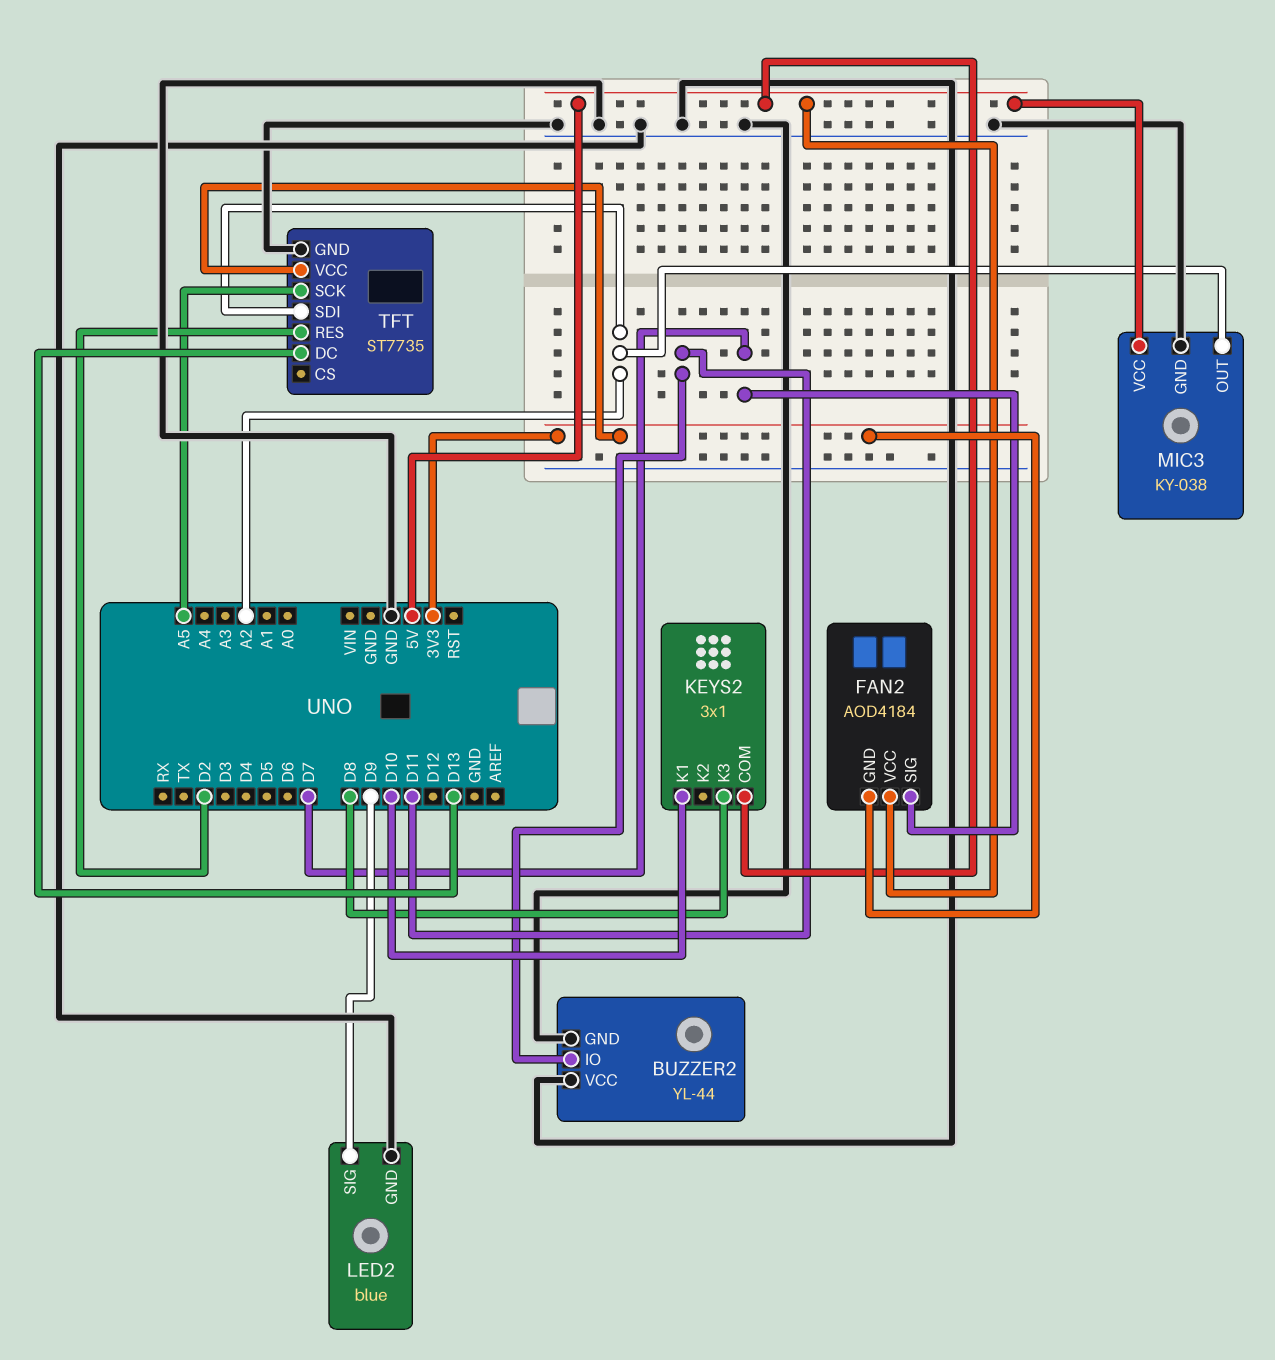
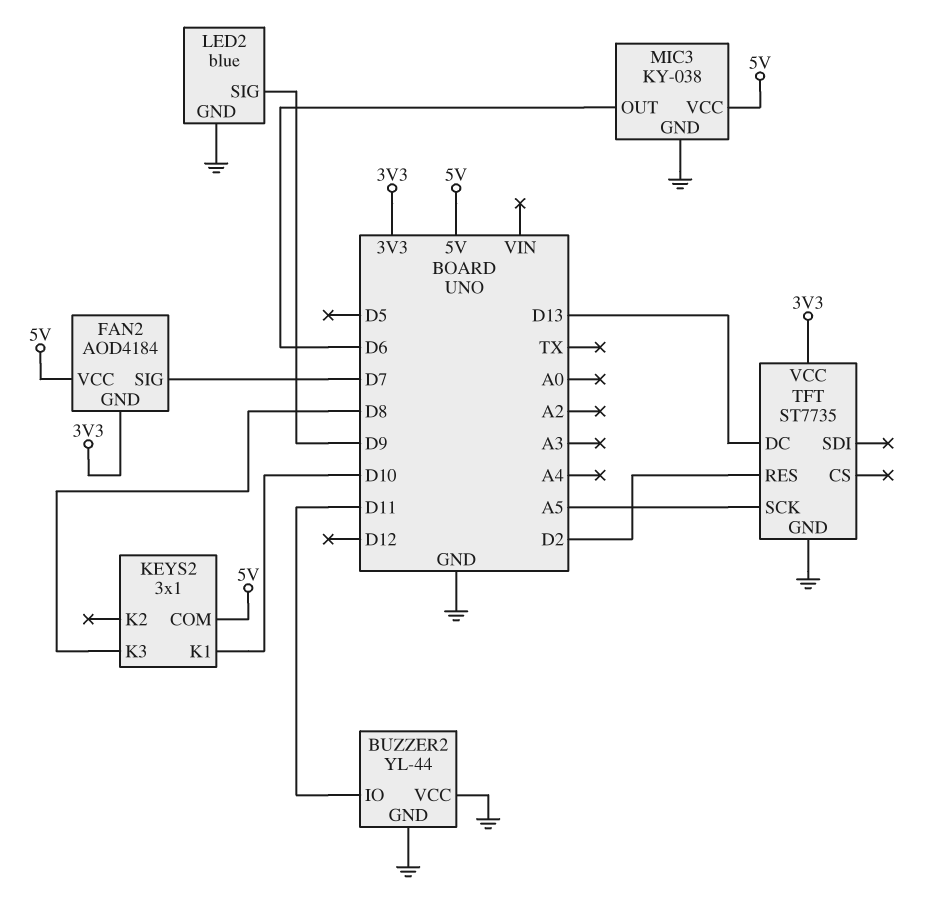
MIC3 pin OUT: A2 -> D6
TFT pin SDI: A2 -> none

